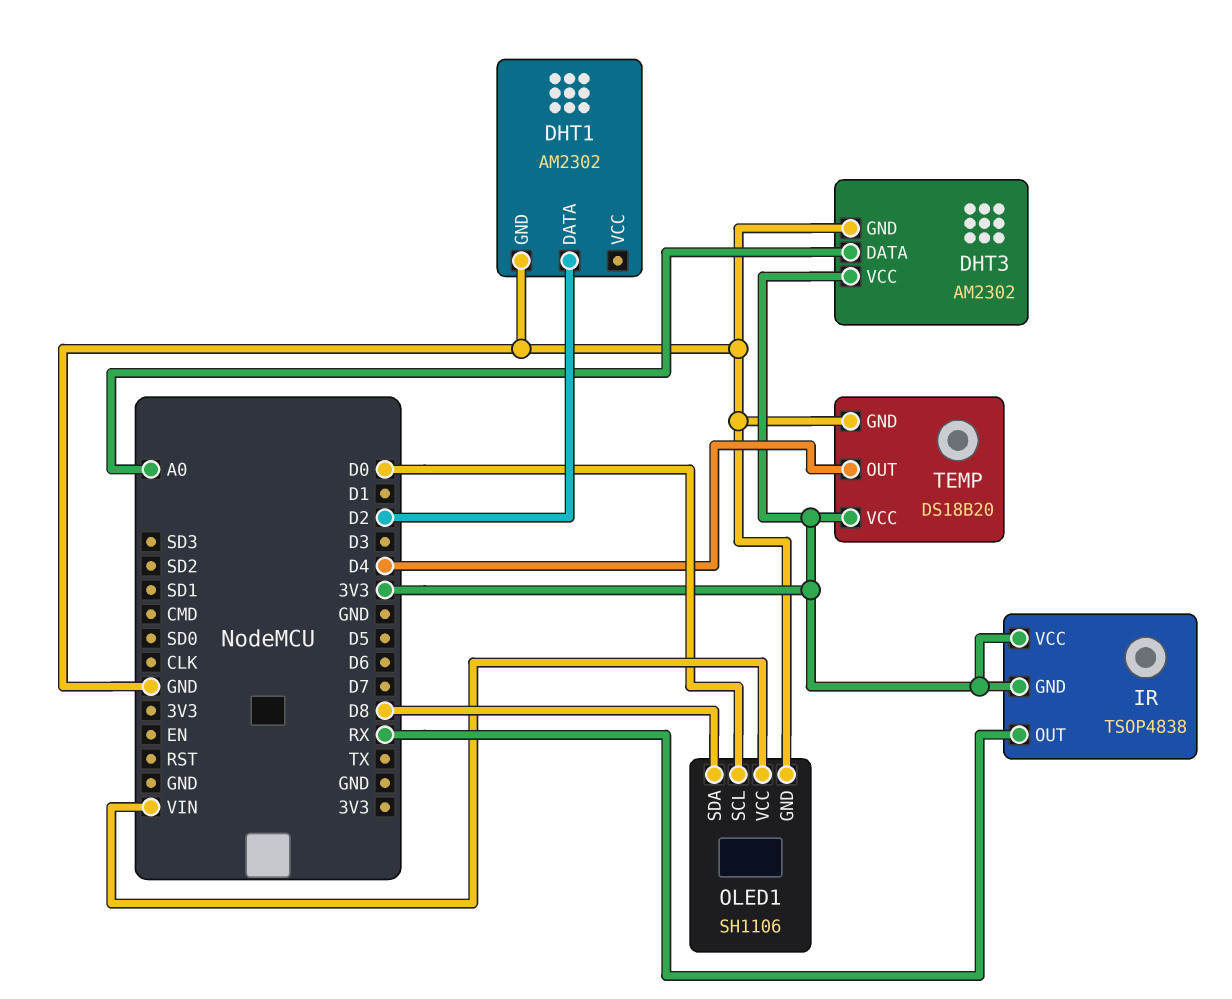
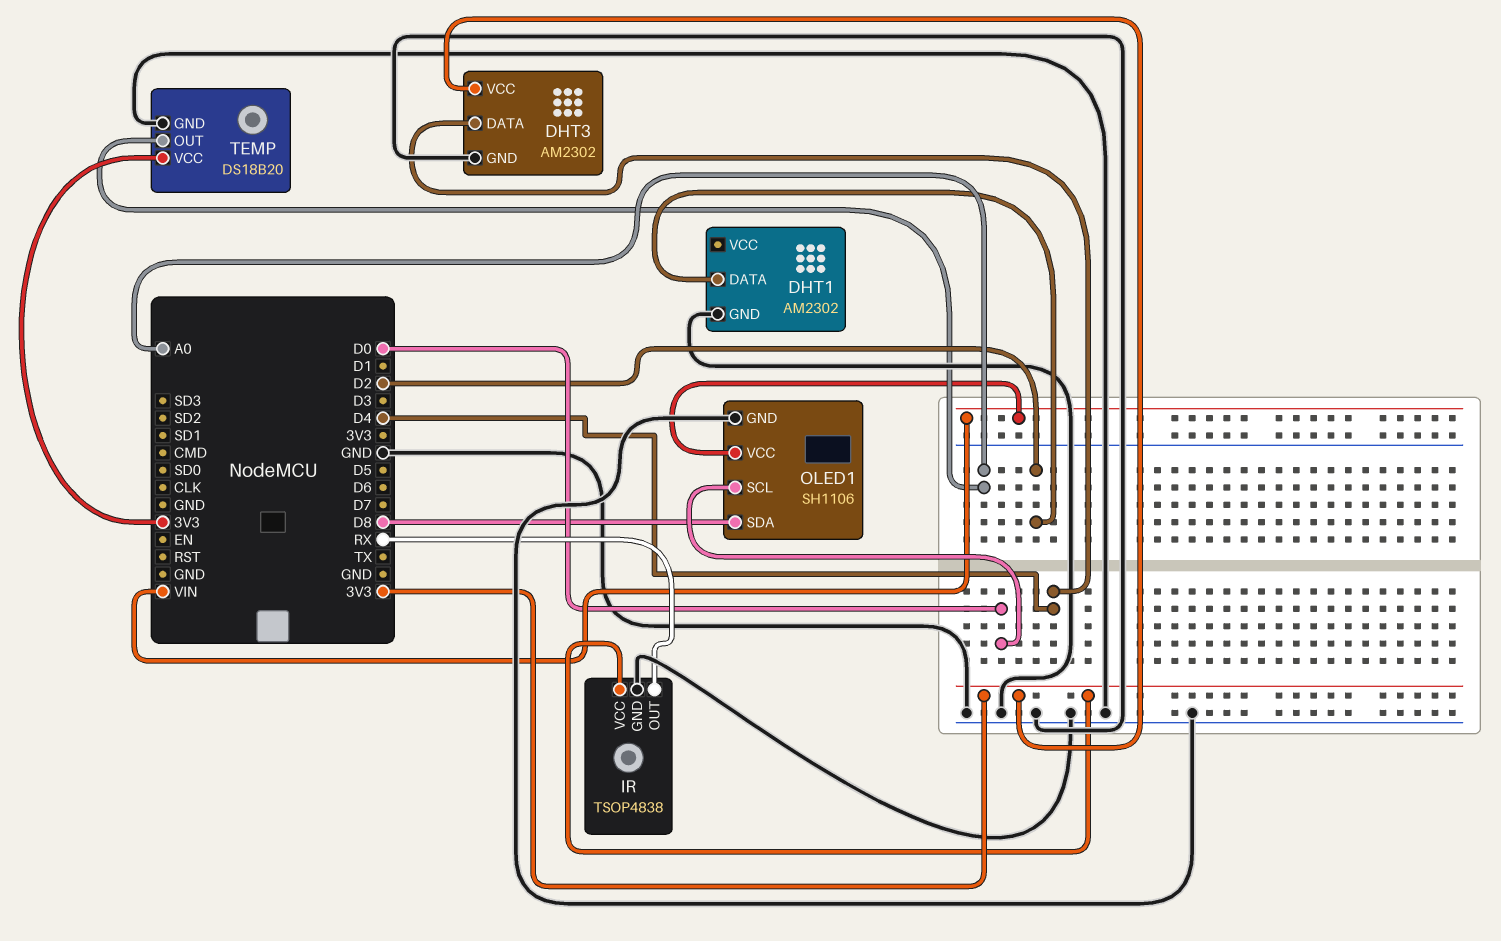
DHT3 pin DATA: A0 -> D4
IR pin GND: 3V3 -> GND
TEMP pin OUT: D4 -> A0

